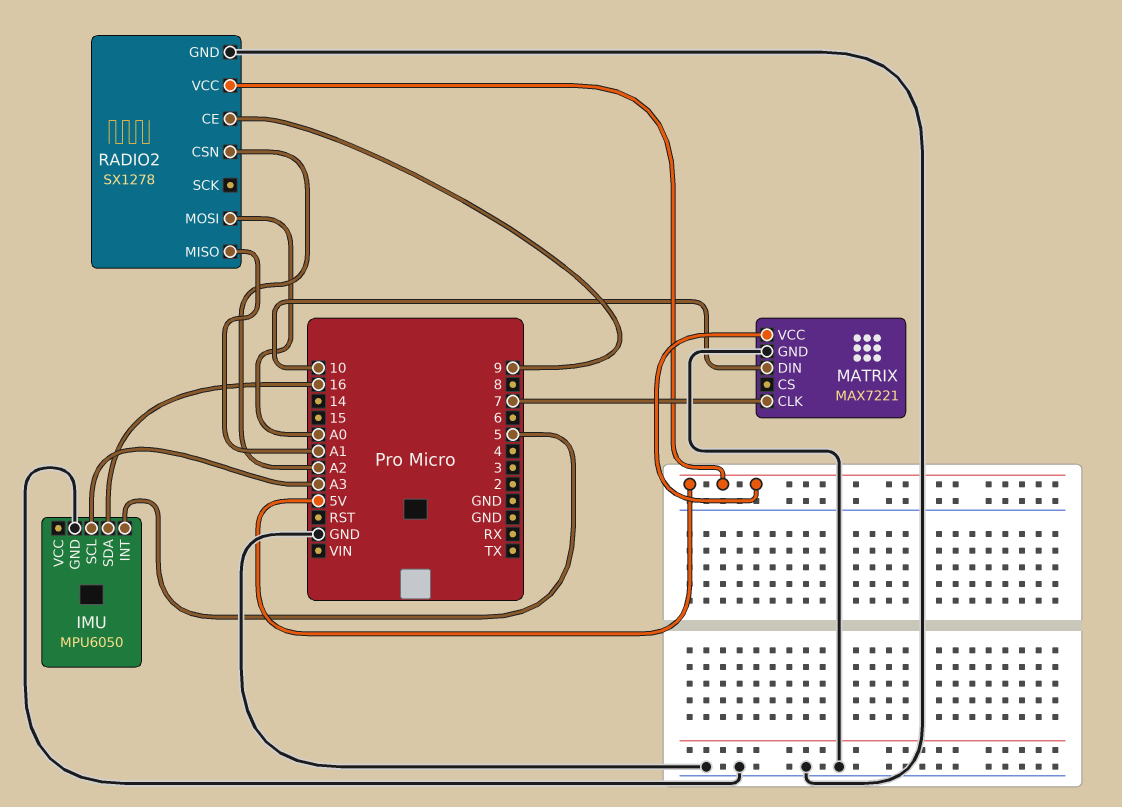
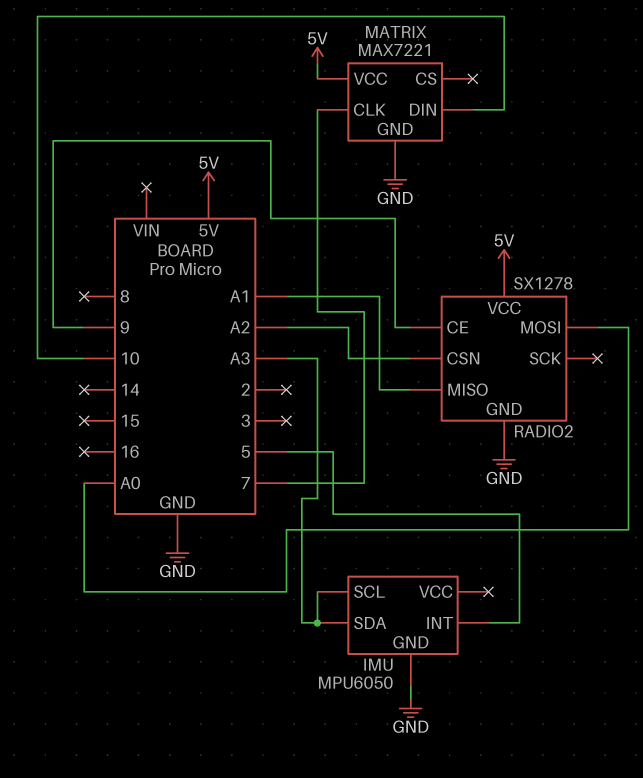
IMU pin SDA: 16 -> A3

